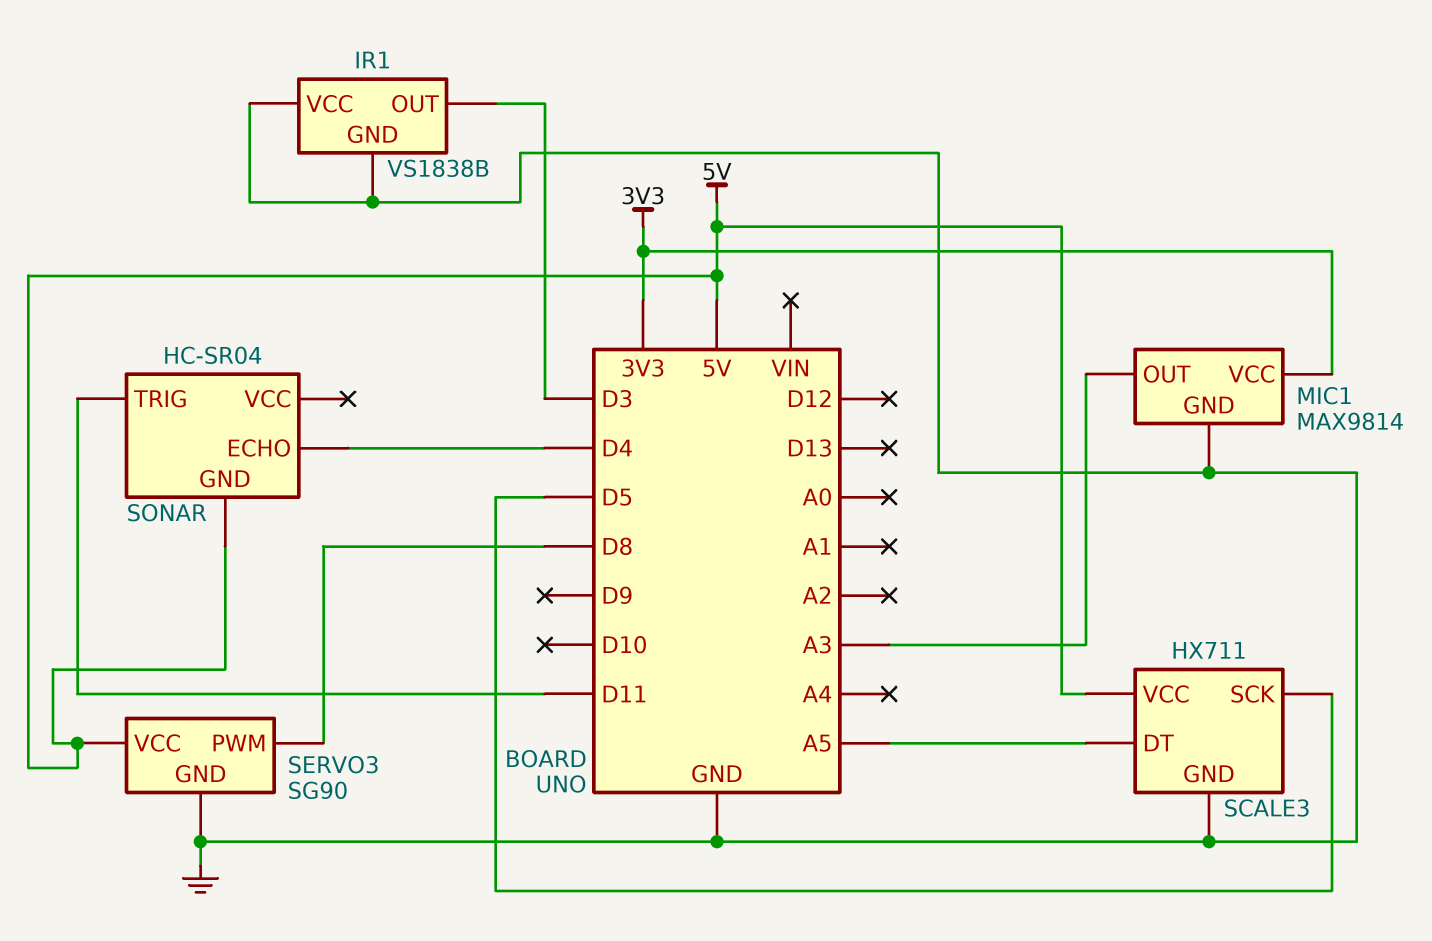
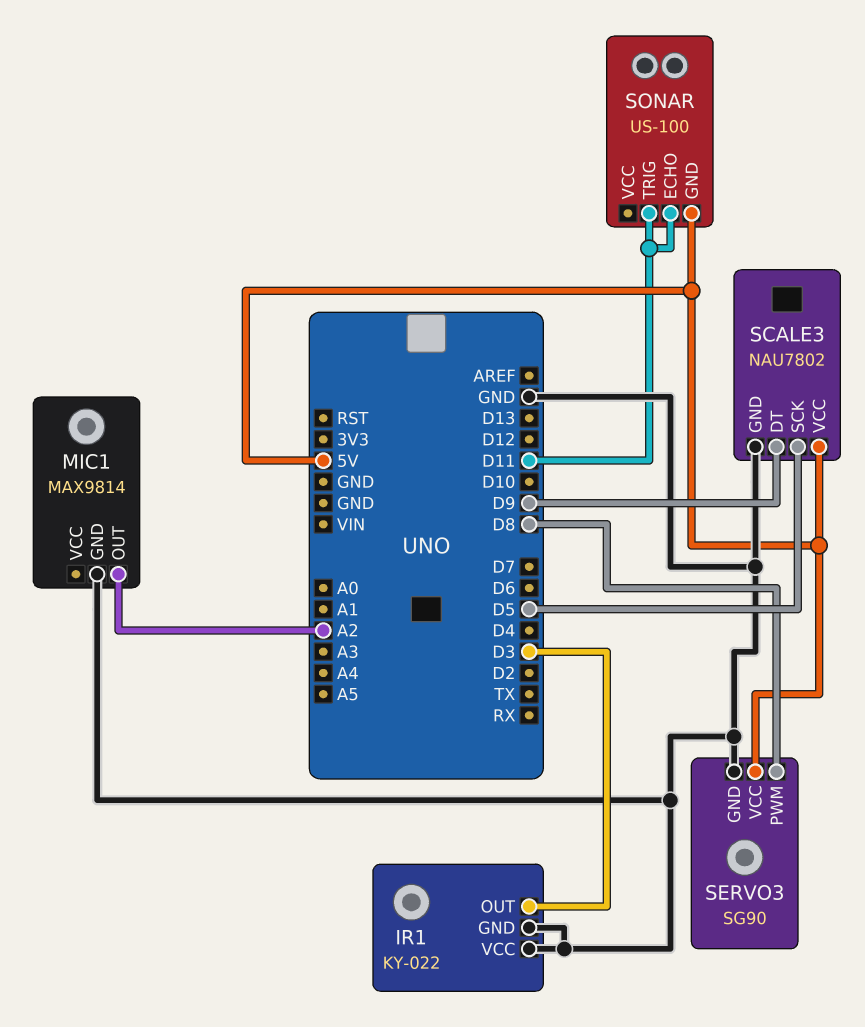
IR1: VS1838B -> KY-022
MIC1 pin OUT: A3 -> A2
MIC1 pin VCC: 3V3 -> none
SCALE3: HX711 -> NAU7802
SCALE3 pin DT: A5 -> D9
SONAR: HC-SR04 -> US-100
SONAR pin ECHO: D4 -> D11

